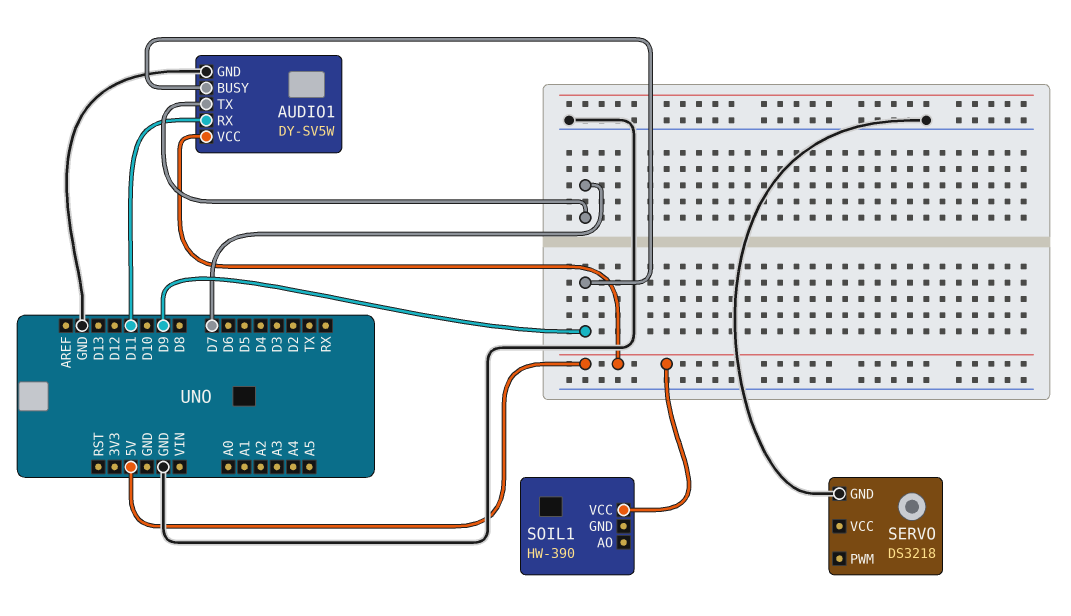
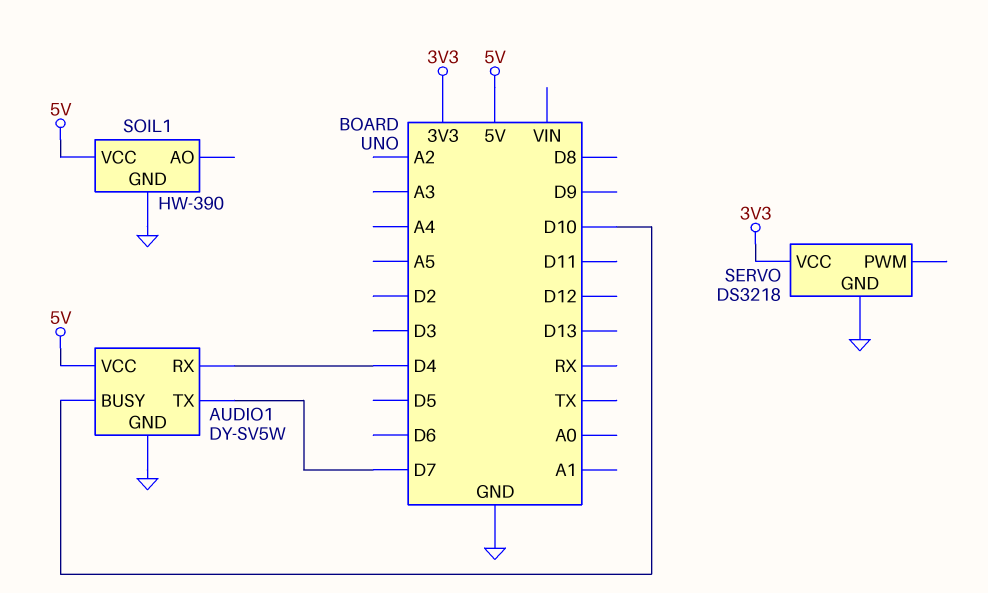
AUDIO1 pin BUSY: D9 -> D10
AUDIO1 pin RX: D11 -> D4
SERVO pin VCC: none -> 3V3
SOIL1 pin GND: none -> GND

